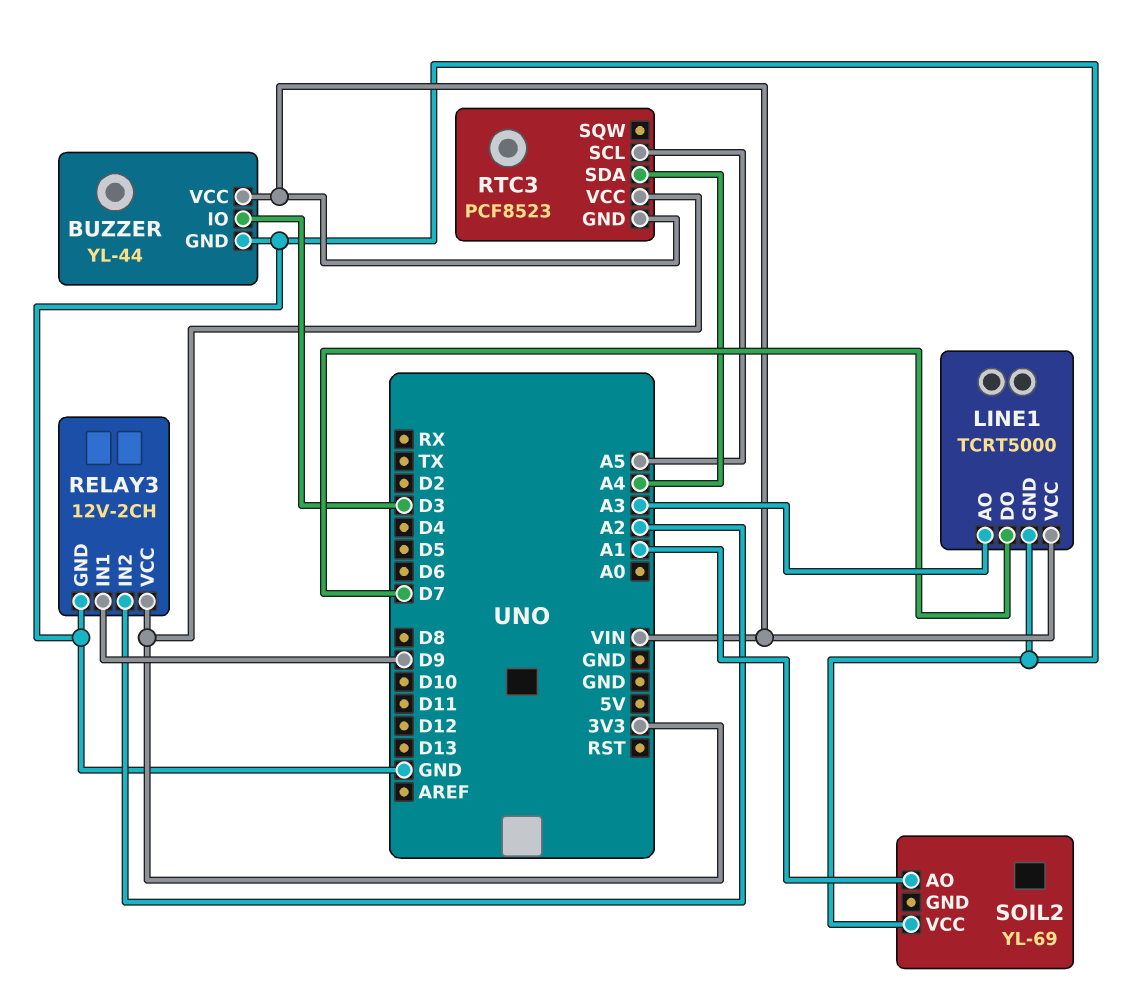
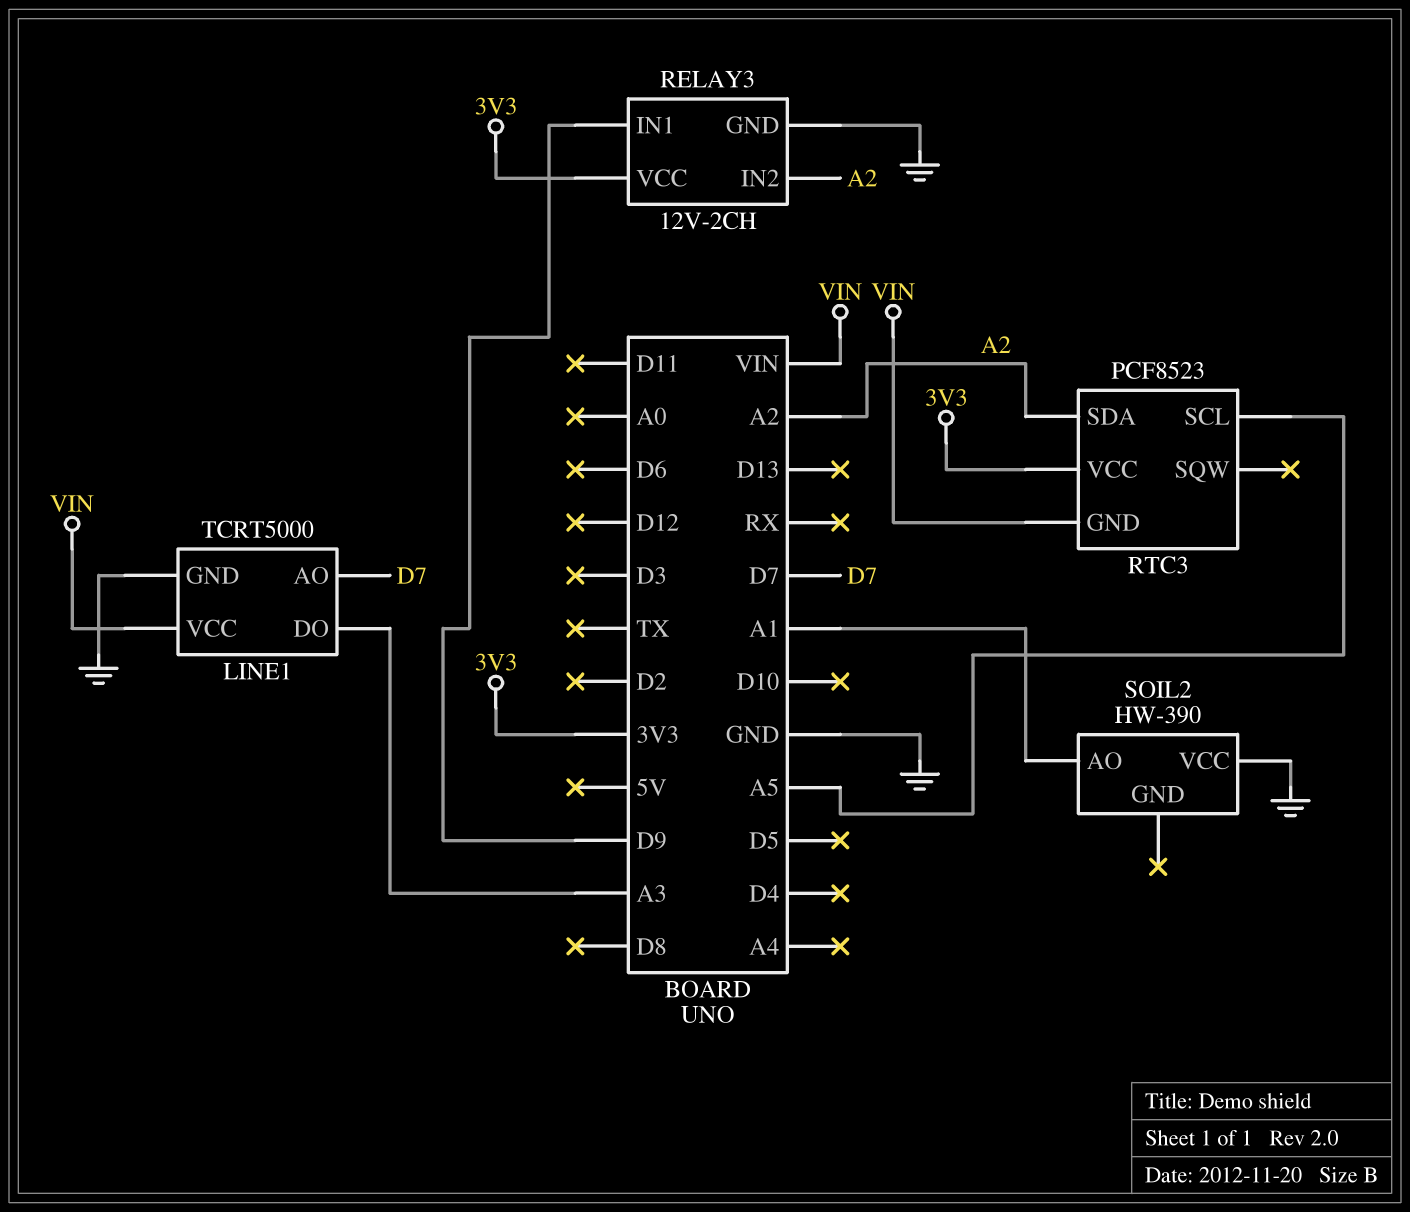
BUZZER: YL-44 -> none
BUZZER pin GND: GND -> none
BUZZER pin IO: D3 -> none
BUZZER pin VCC: VIN -> none
LINE1 pin AO: A3 -> D7
LINE1 pin DO: D7 -> A3
RTC3 pin SDA: A4 -> A2
SOIL2: YL-69 -> HW-390

